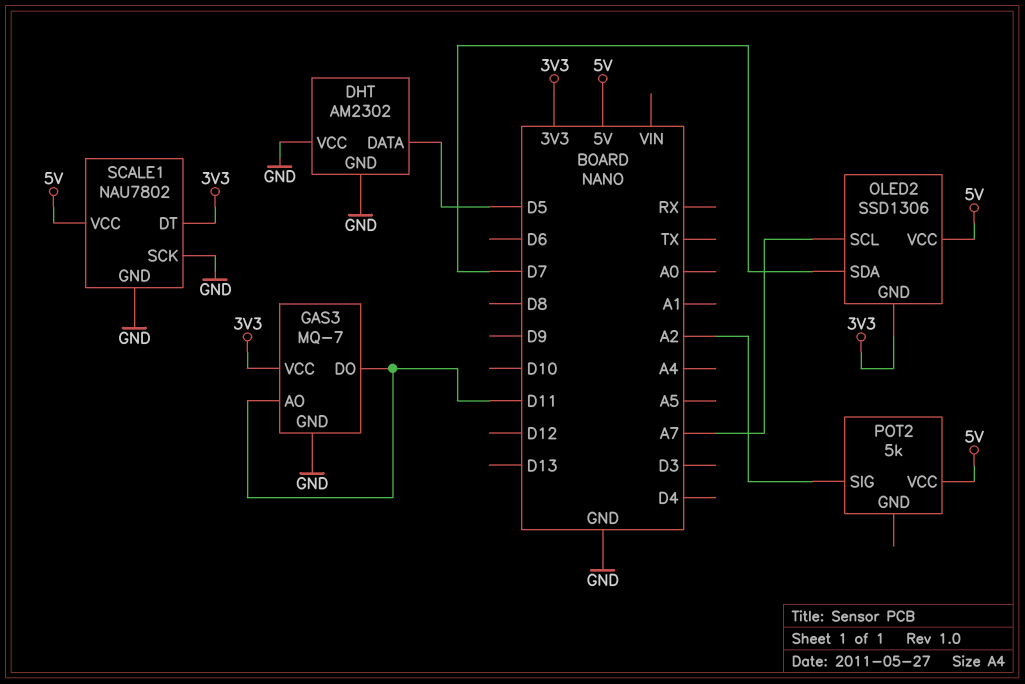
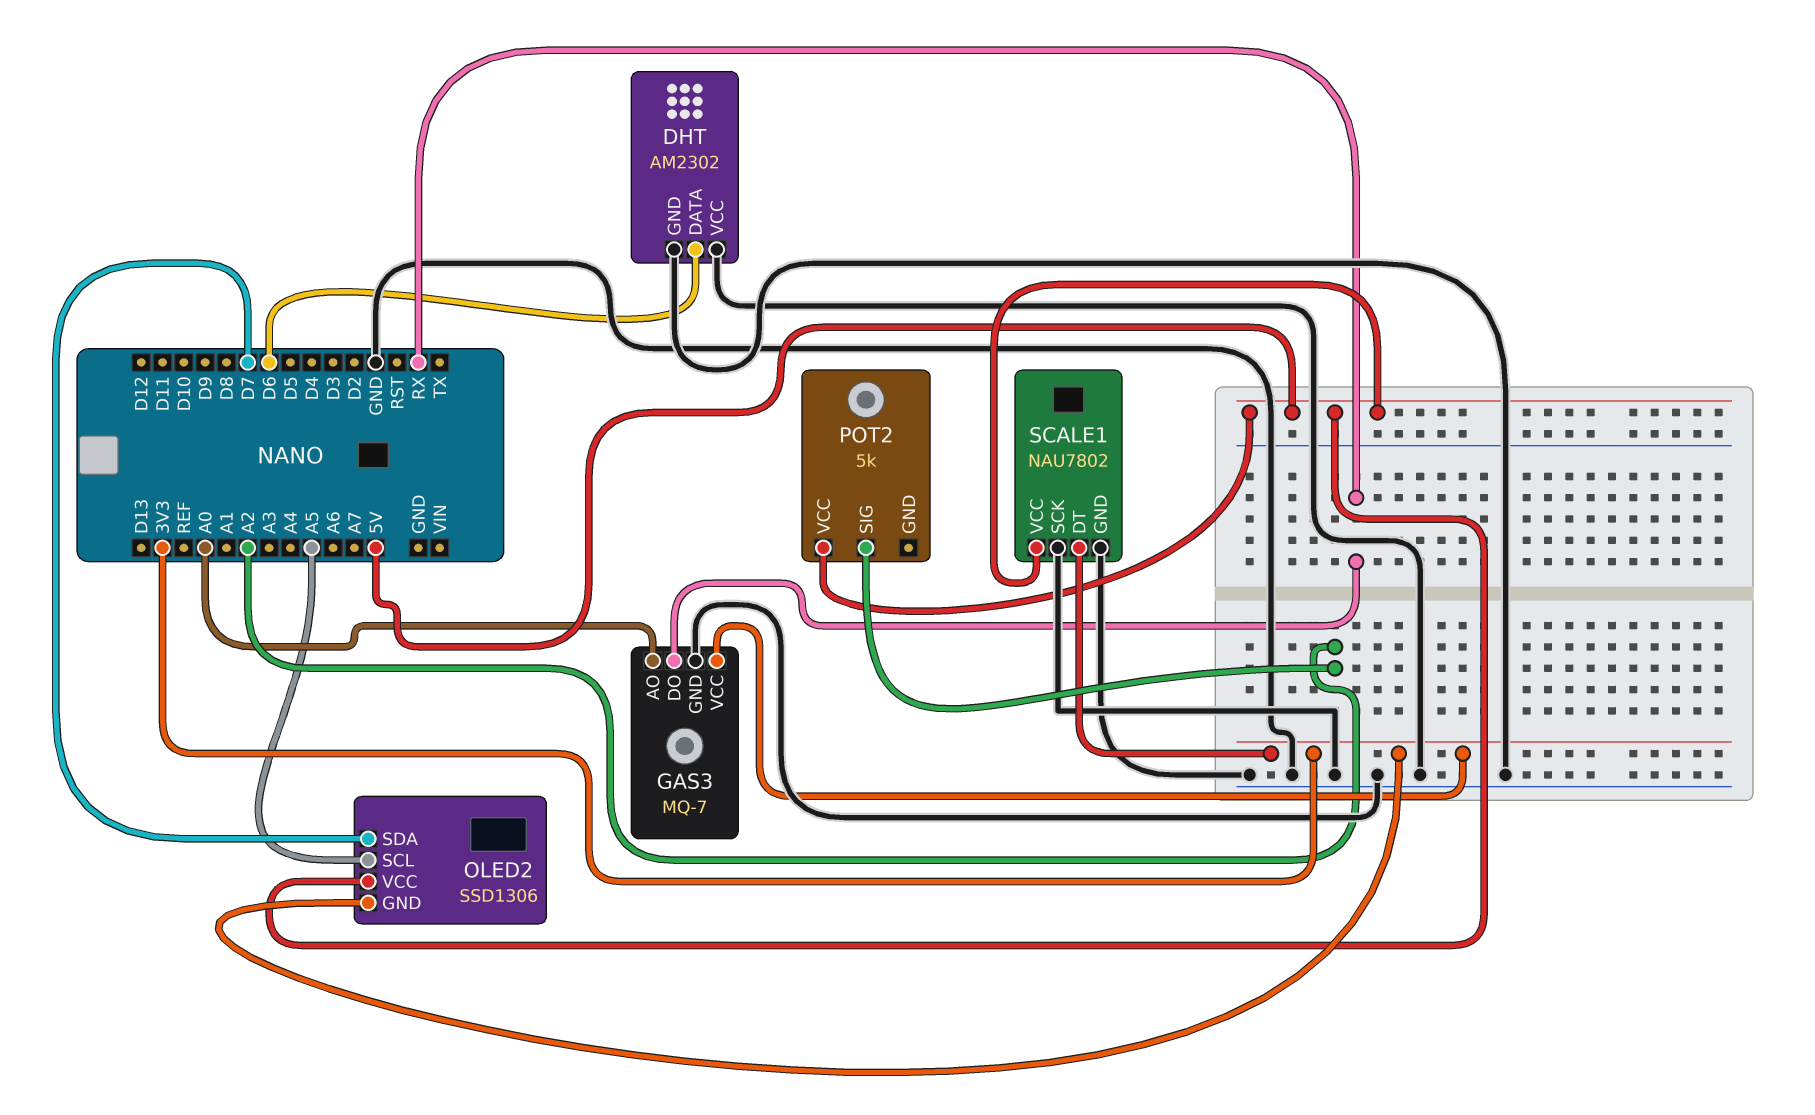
DHT pin DATA: D5 -> D6
GAS3 pin AO: D11 -> A0
GAS3 pin DO: D11 -> RX
OLED2 pin SCL: A7 -> A5

